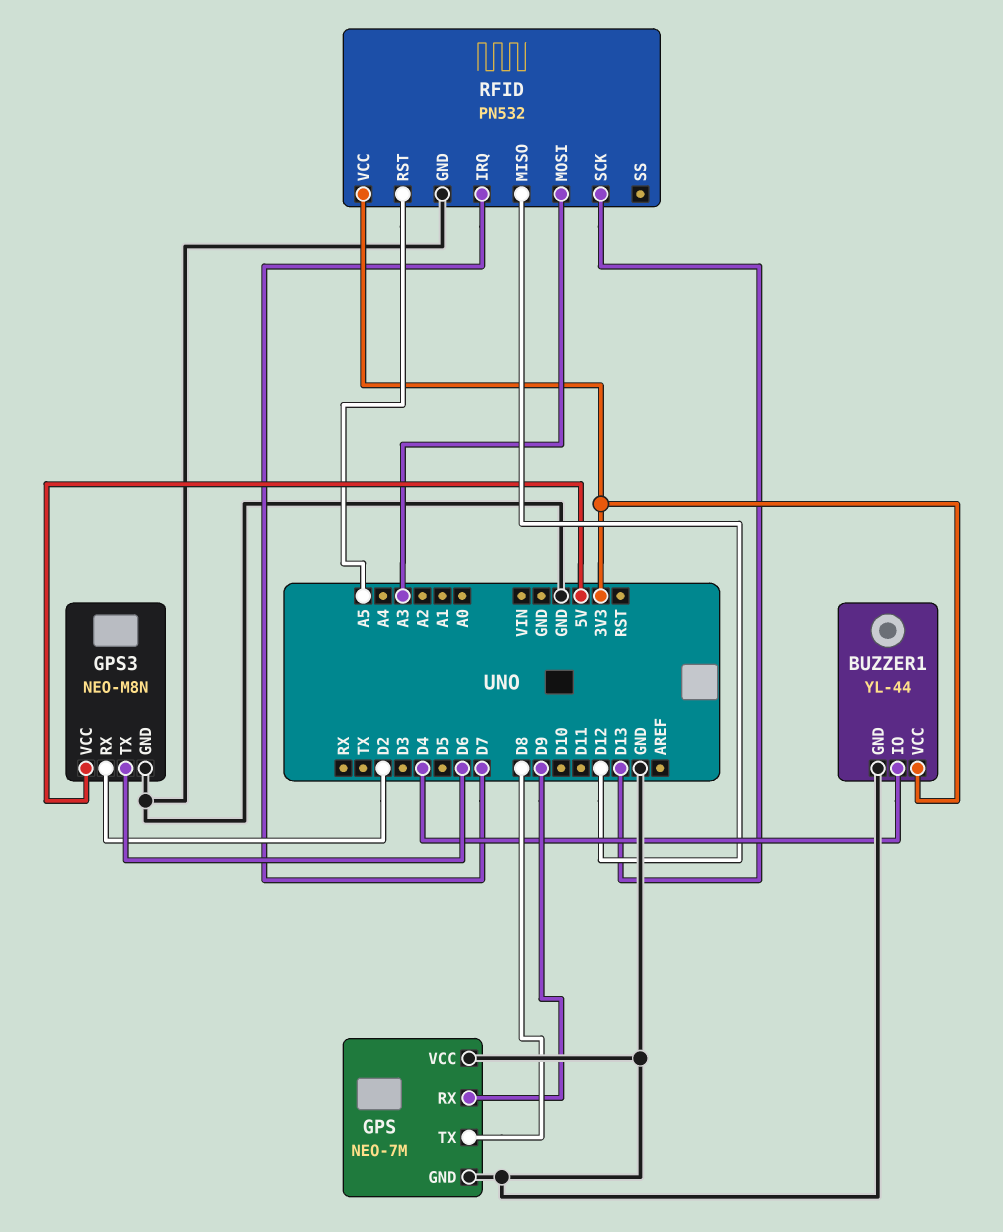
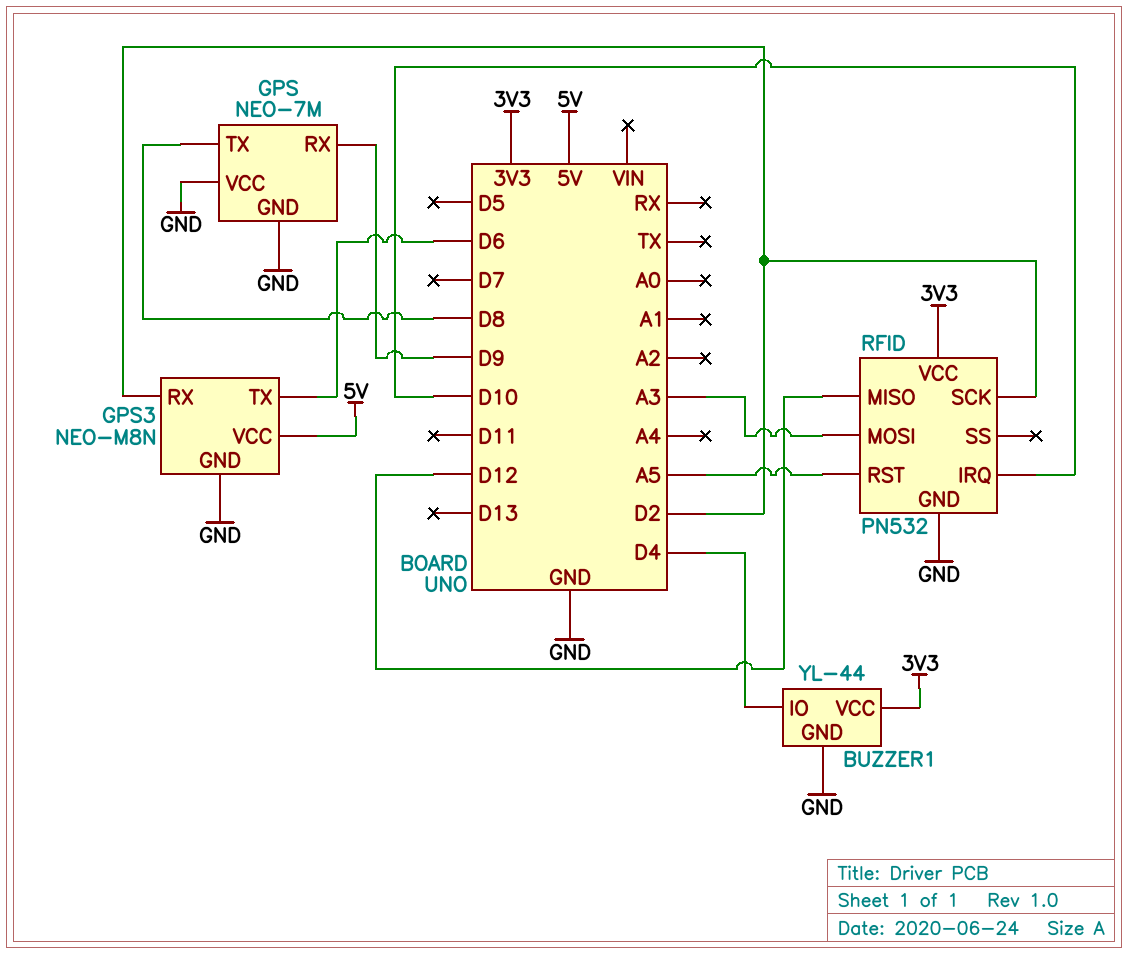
RFID pin IRQ: D7 -> D10
RFID pin SCK: D13 -> D2

